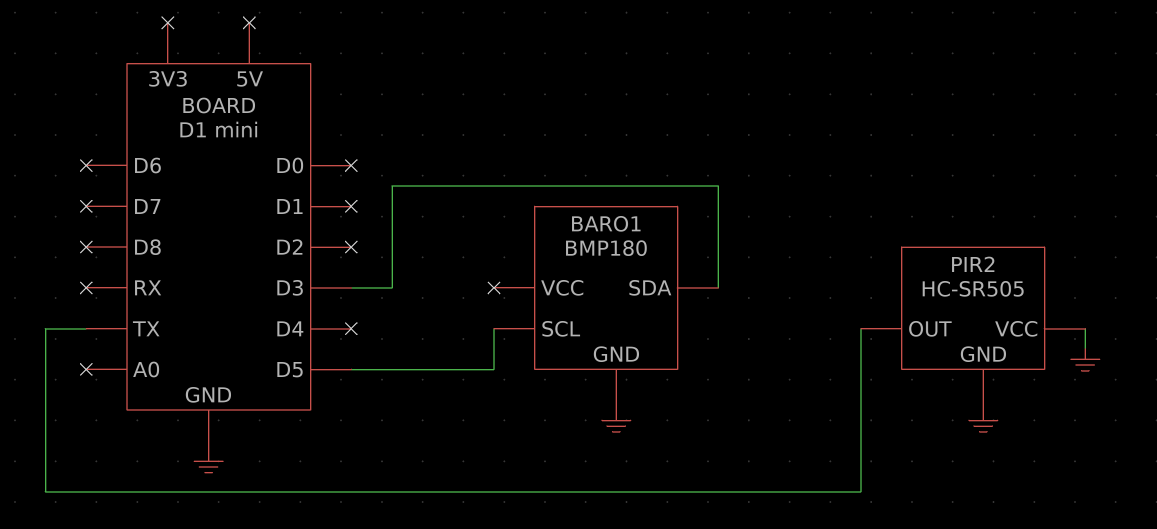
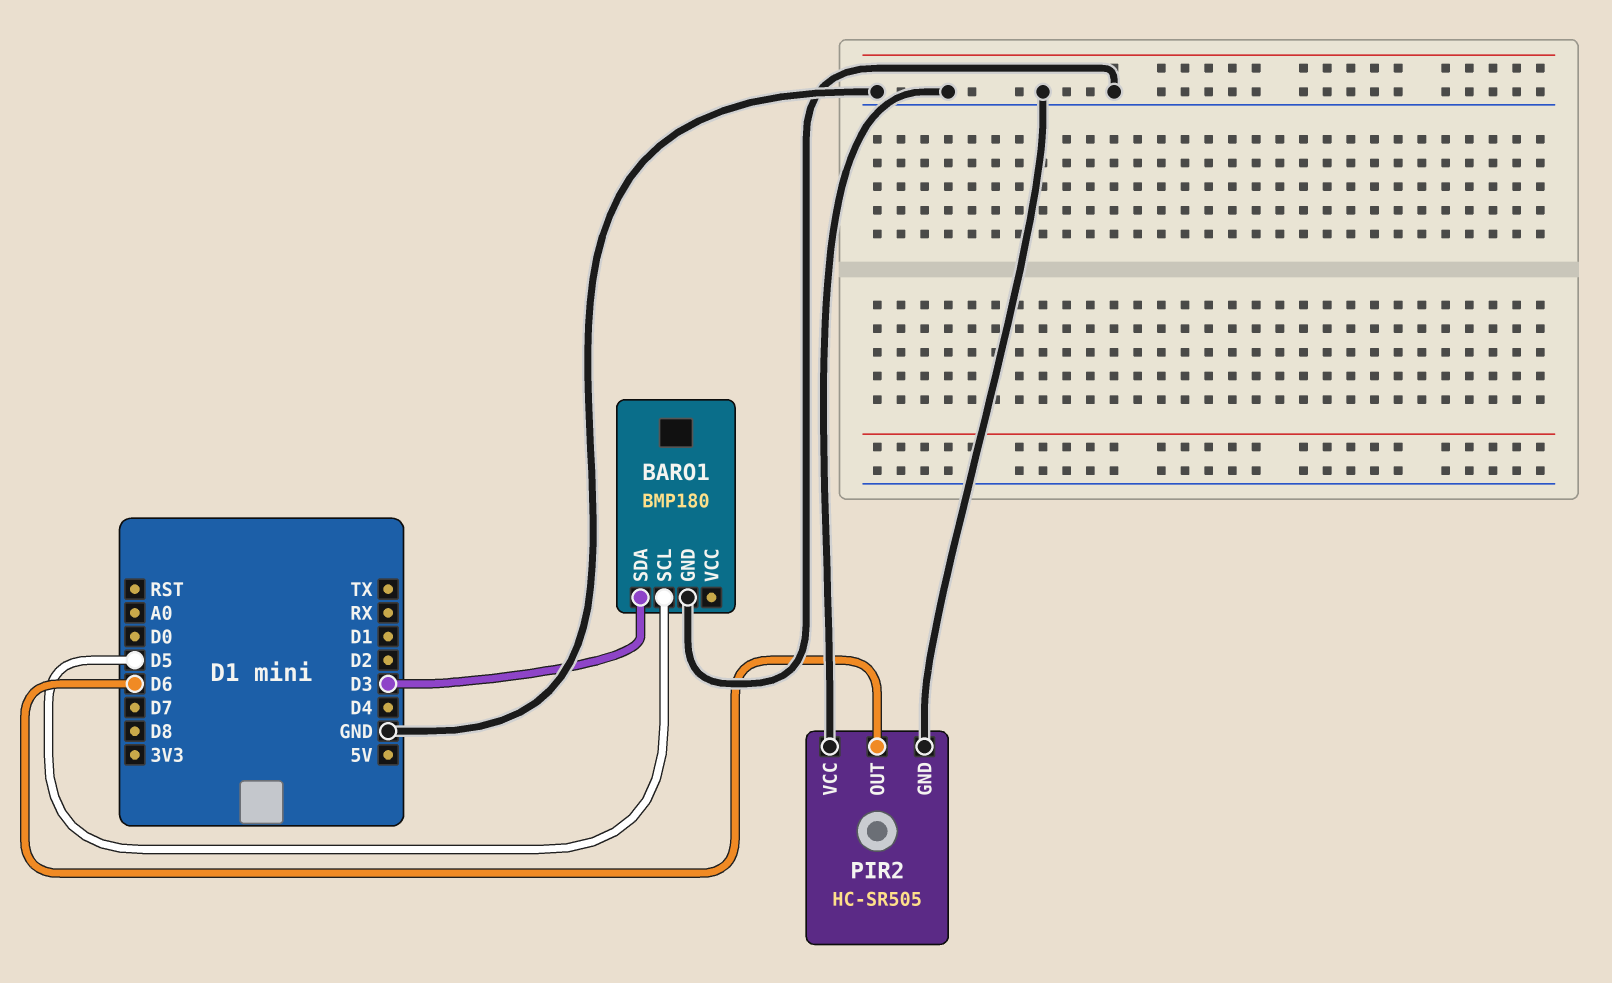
PIR2 pin OUT: TX -> D6

